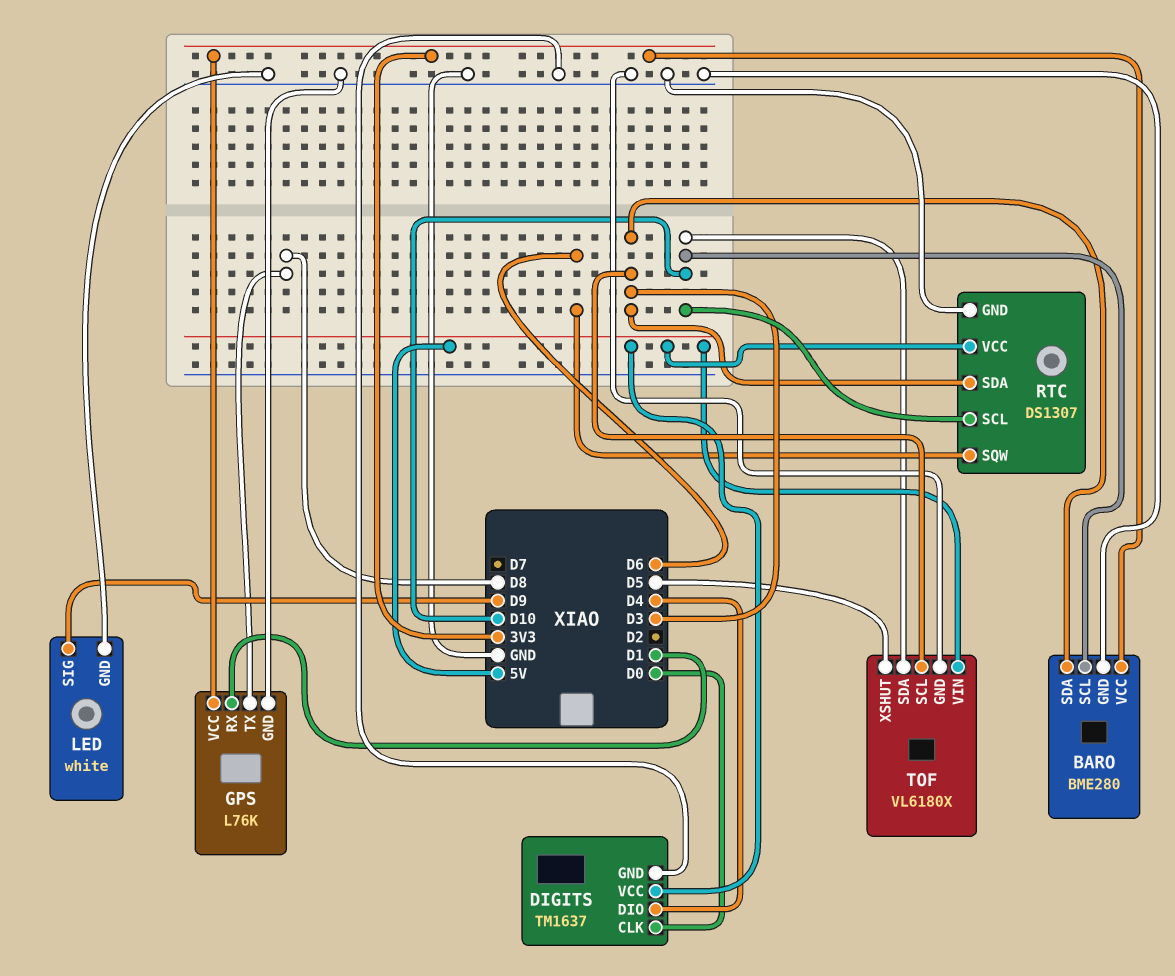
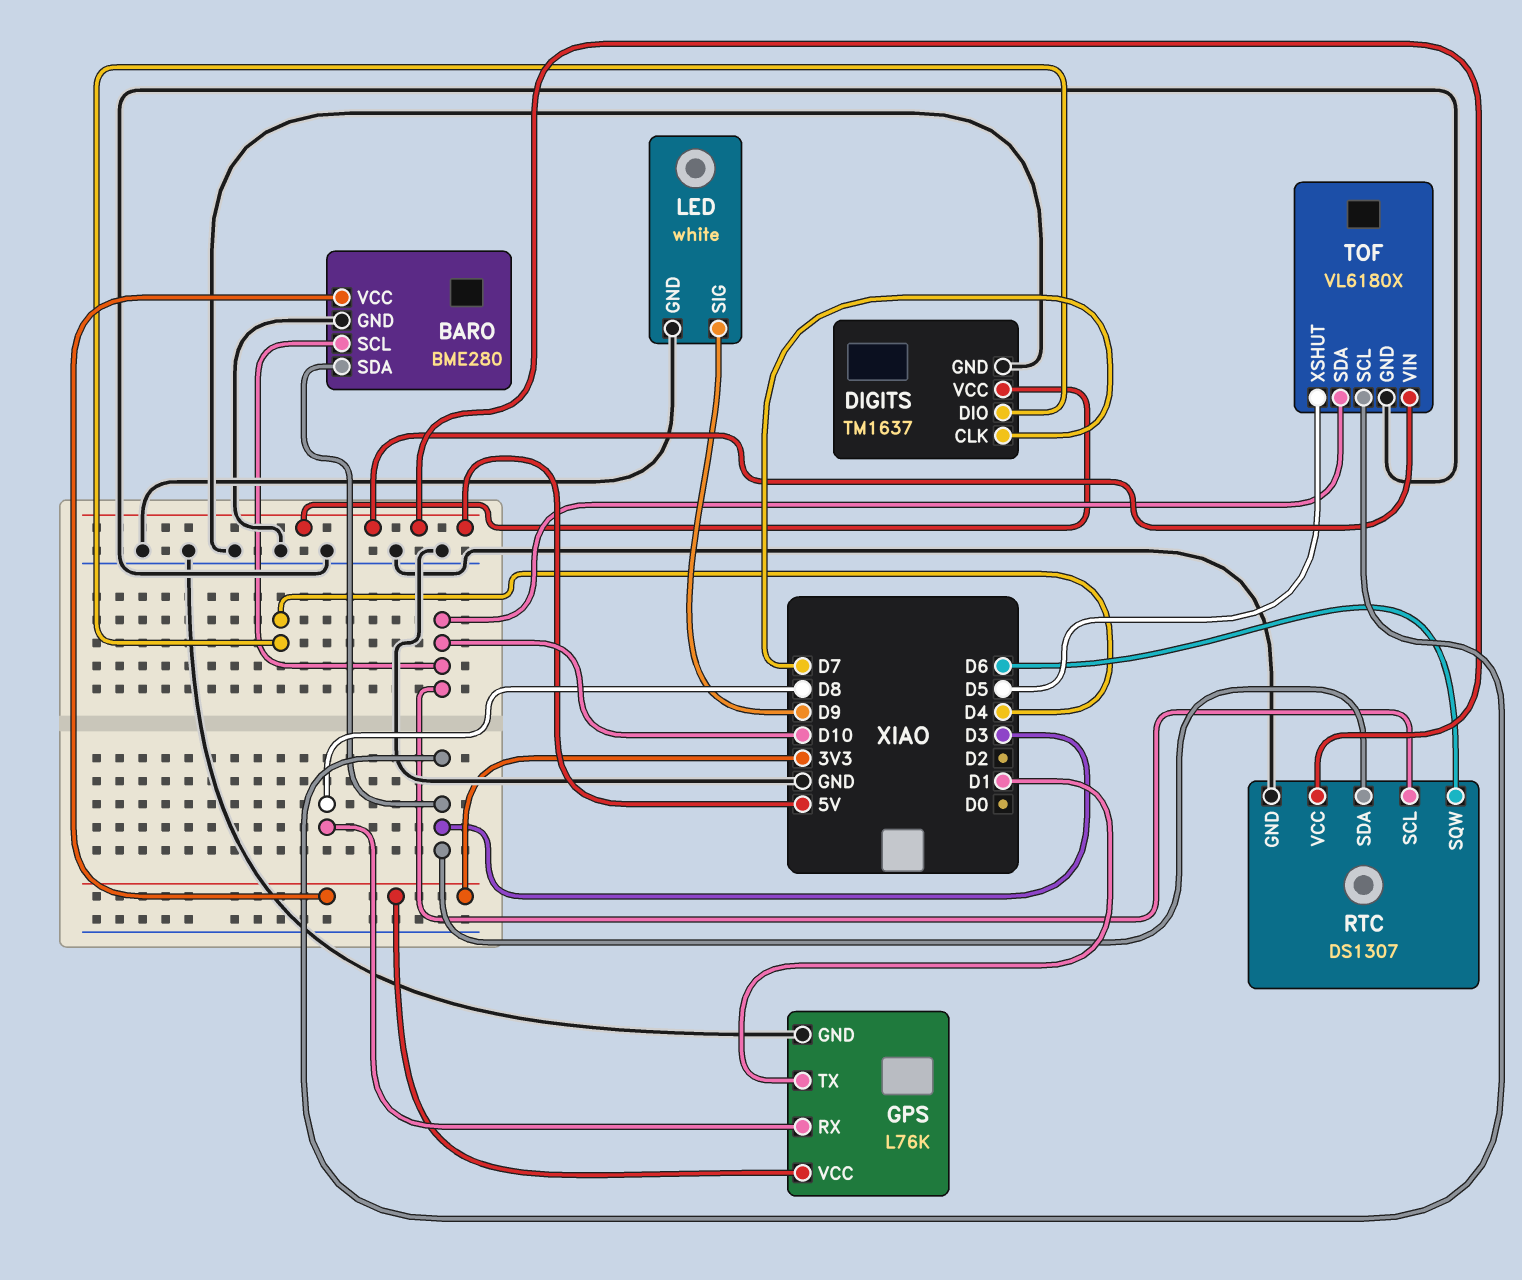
DIGITS pin CLK: D0 -> D7
GPS pin RX: D1 -> D8
GPS pin TX: D8 -> D1

